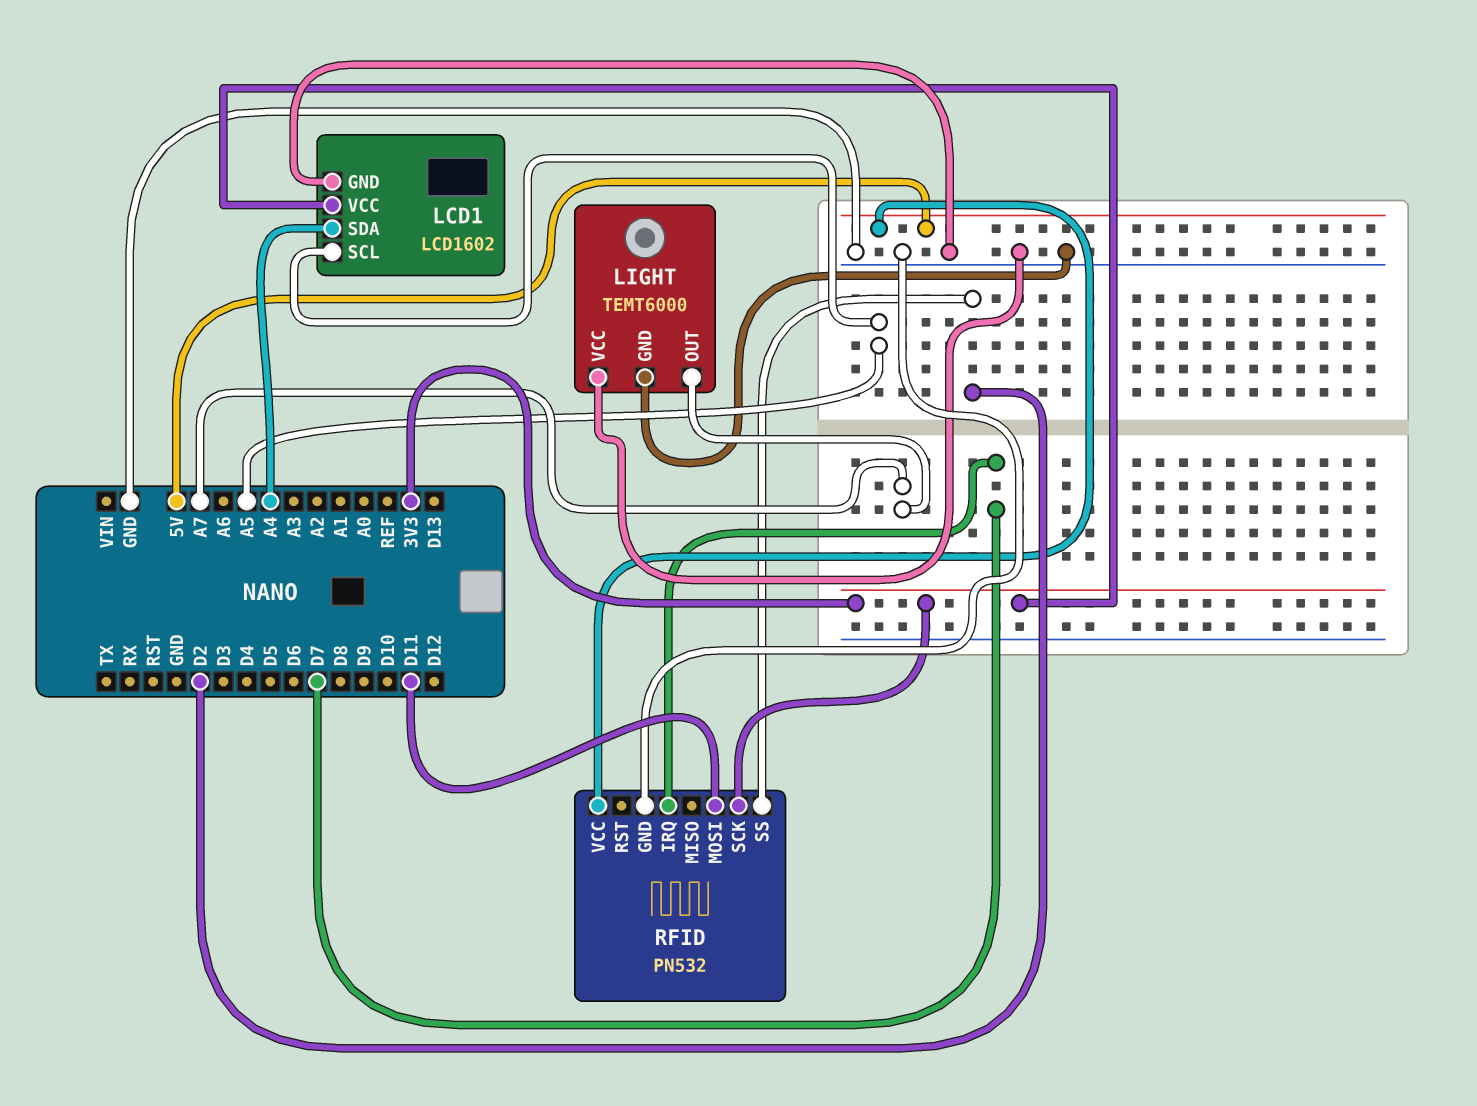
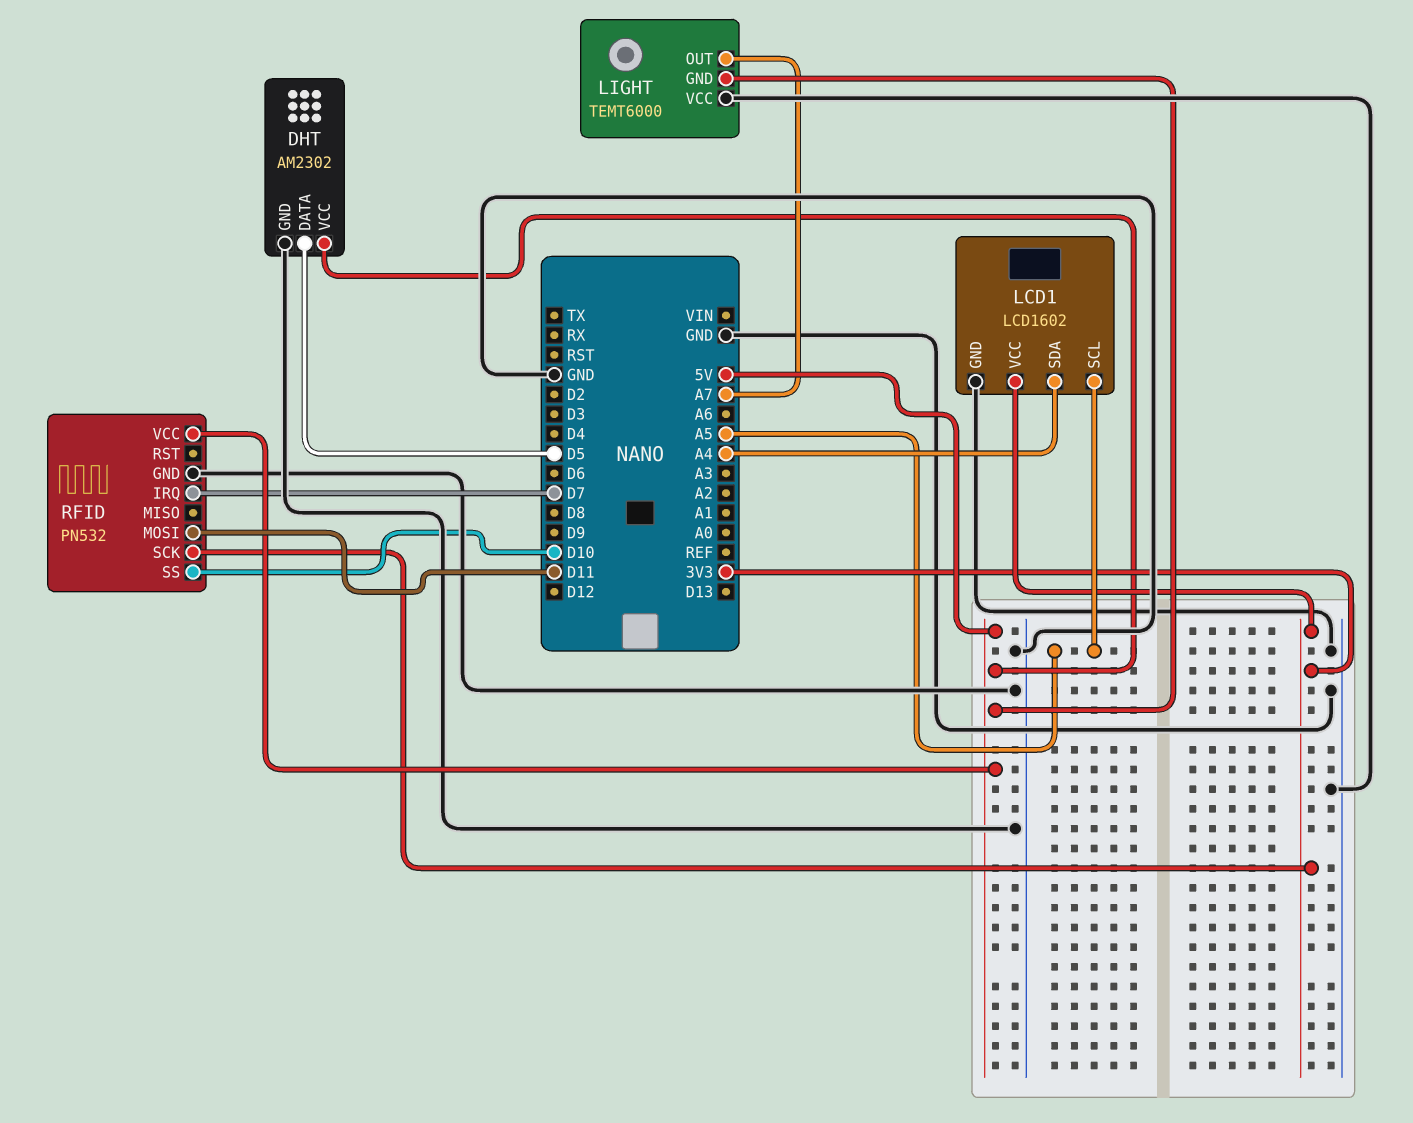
DHT: none -> AM2302
DHT pin DATA: none -> D5
DHT pin GND: none -> GND
DHT pin VCC: none -> 5V
LIGHT pin GND: GND -> 5V
RFID pin SS: D2 -> D10

